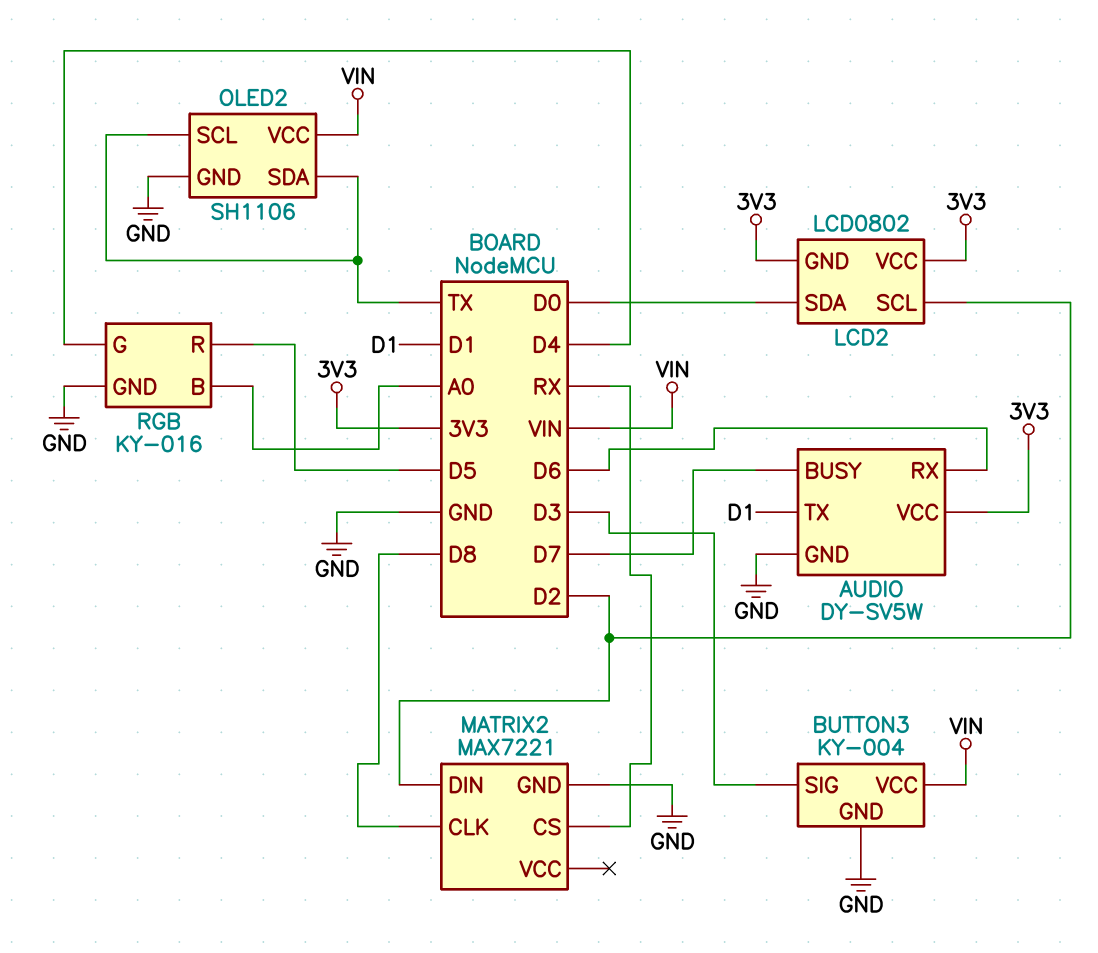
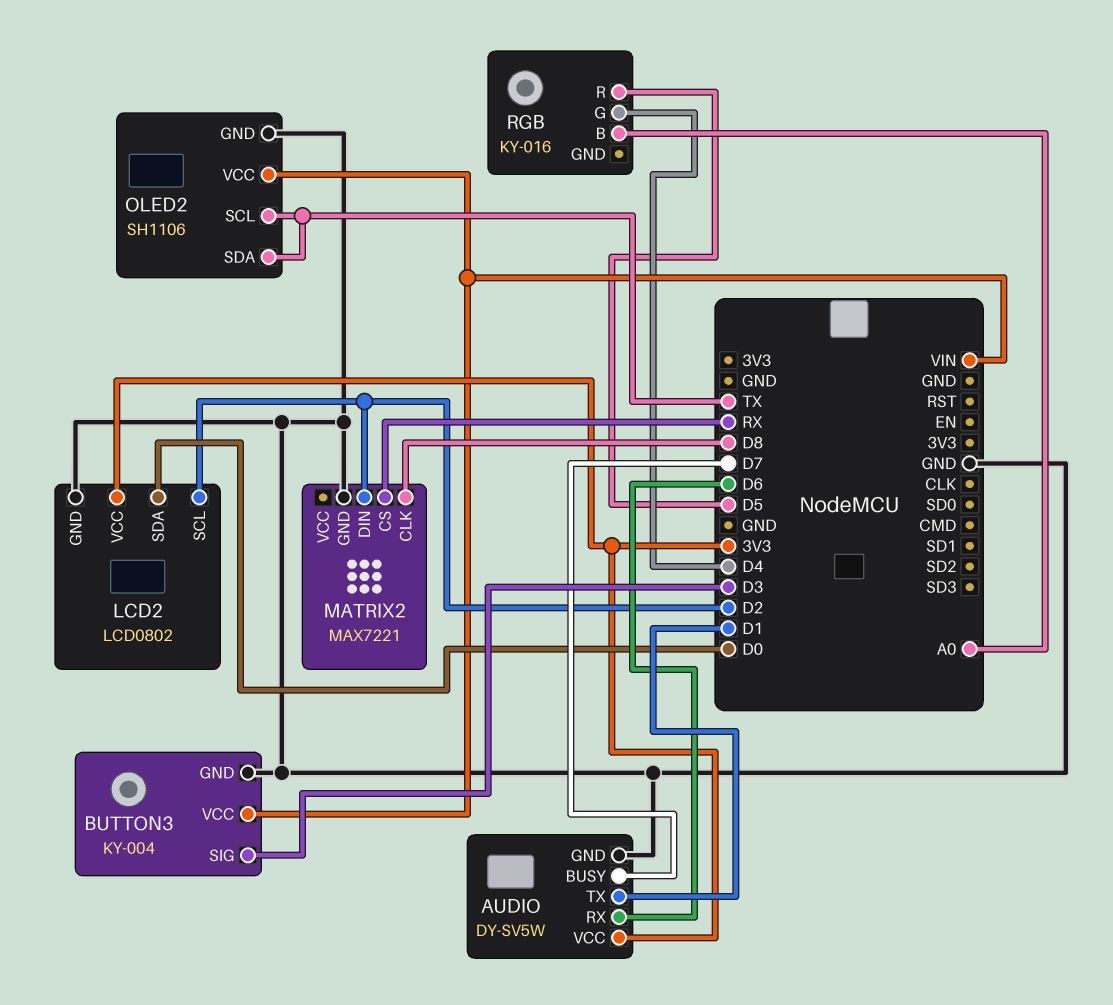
LCD2 pin GND: 3V3 -> GND
RGB pin GND: GND -> none

